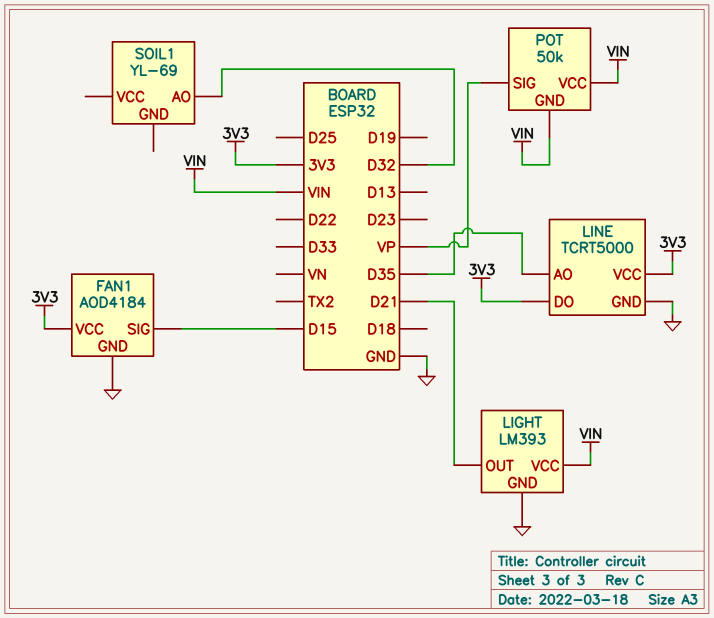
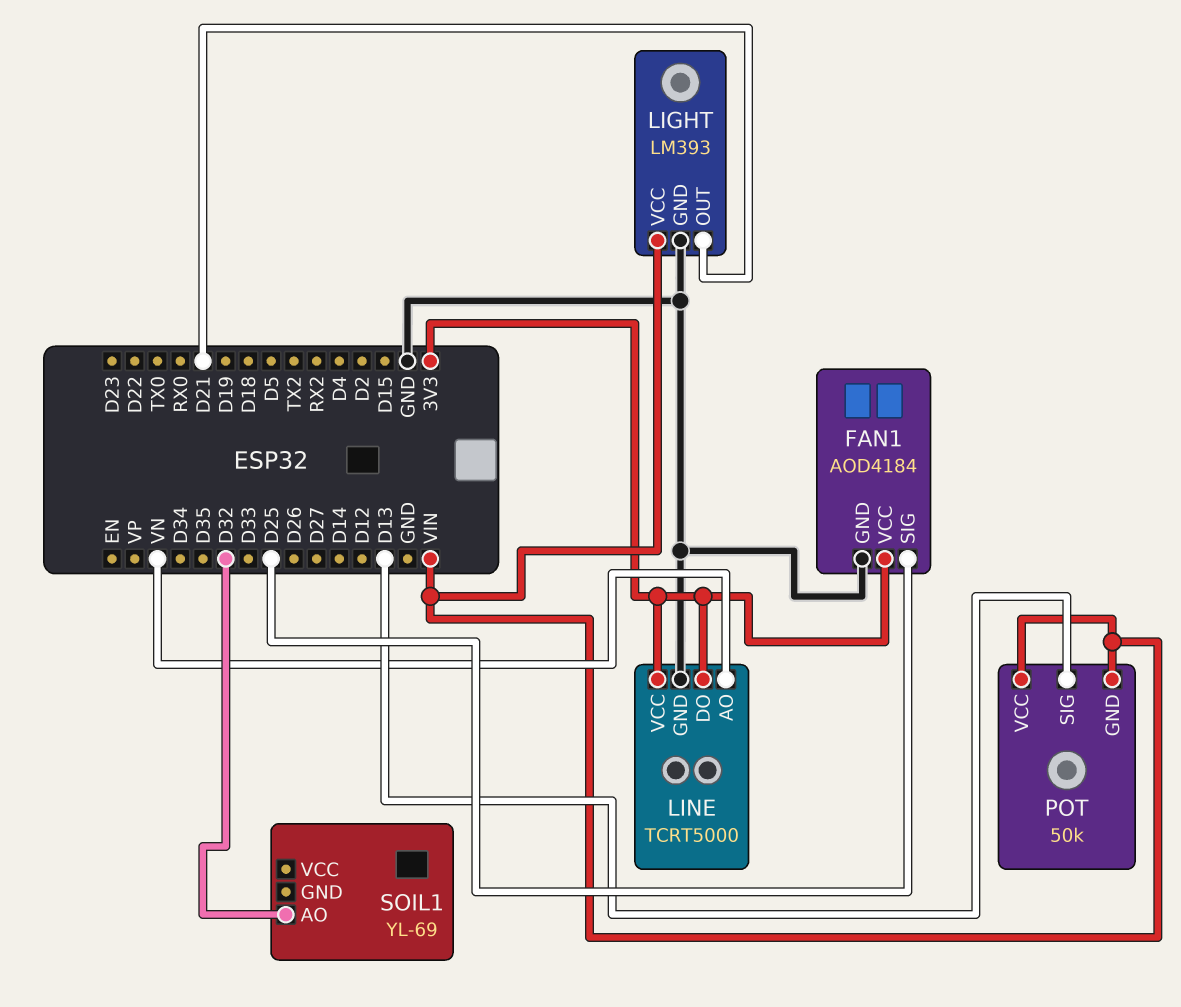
FAN1 pin SIG: D15 -> D25
LINE pin AO: D35 -> VN
POT pin SIG: VP -> D13

